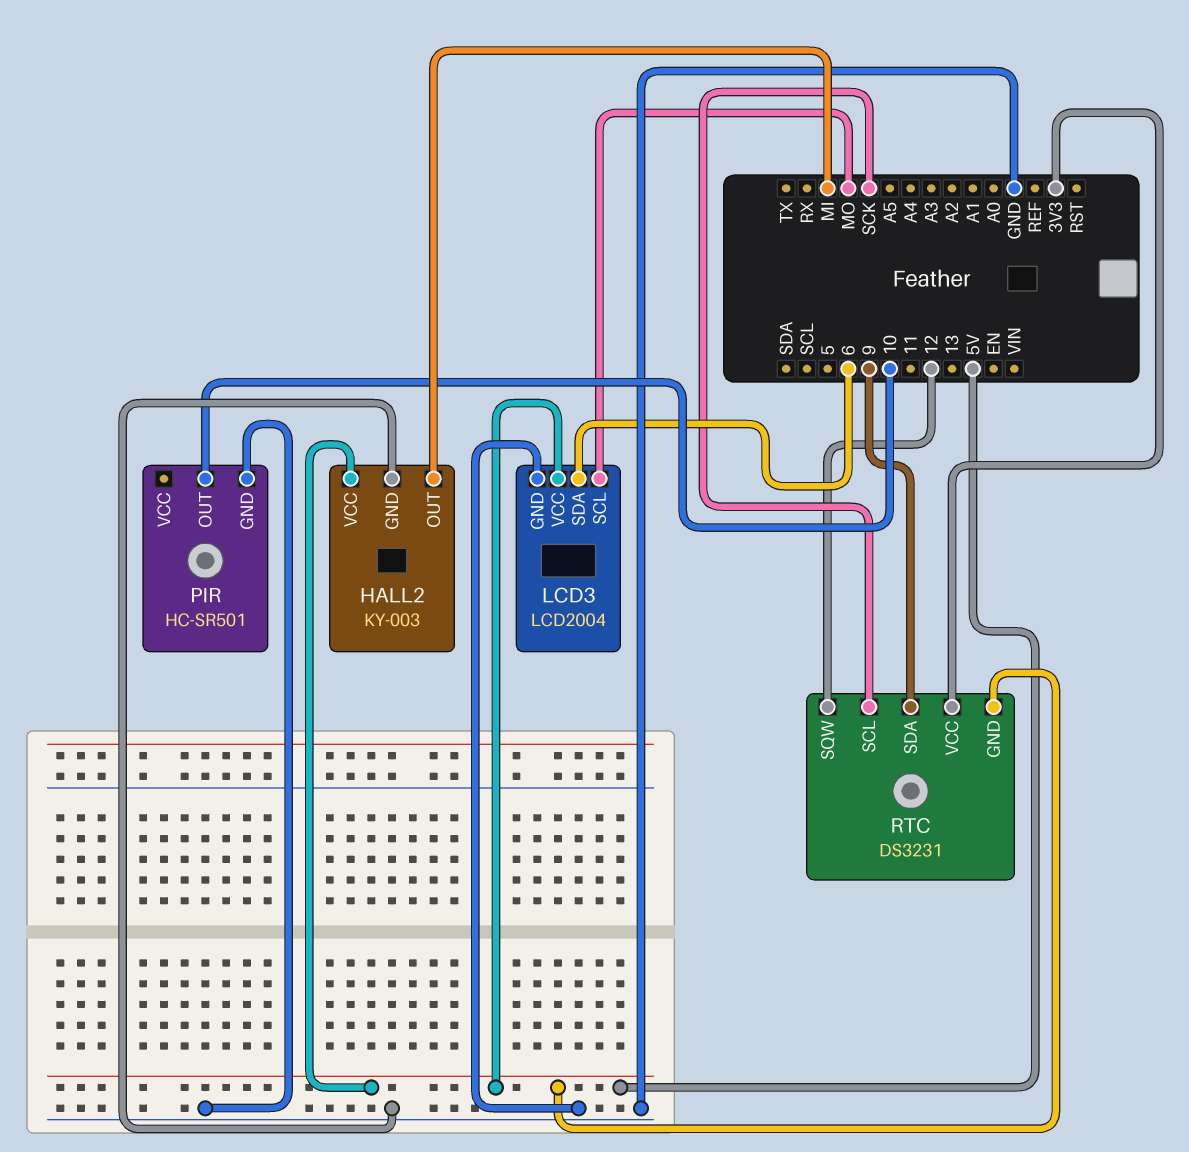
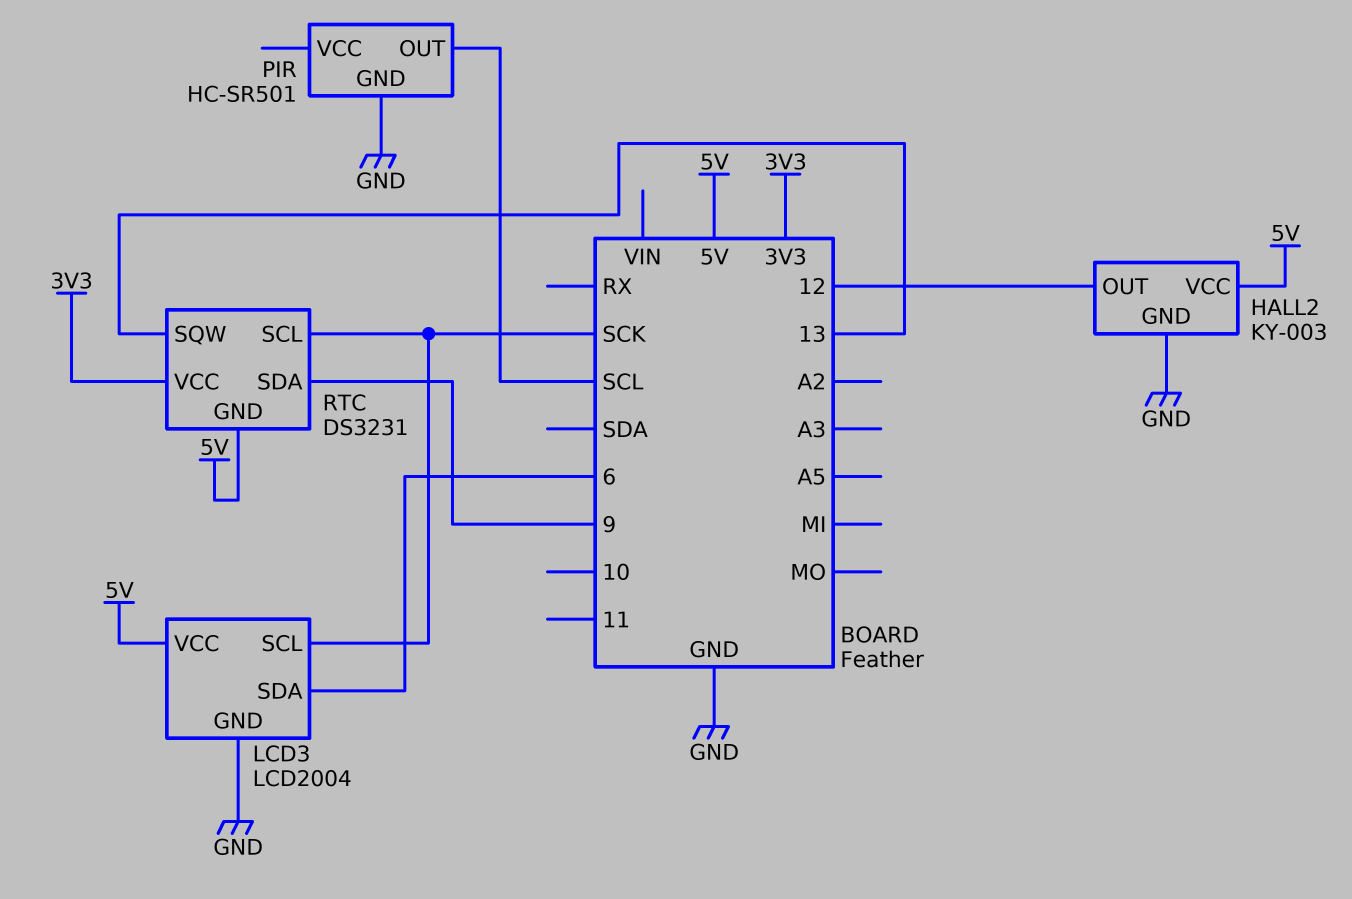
HALL2 pin OUT: MI -> 12
LCD3 pin SCL: MO -> SCK
PIR pin OUT: 10 -> SCL
RTC pin SQW: 12 -> 13

